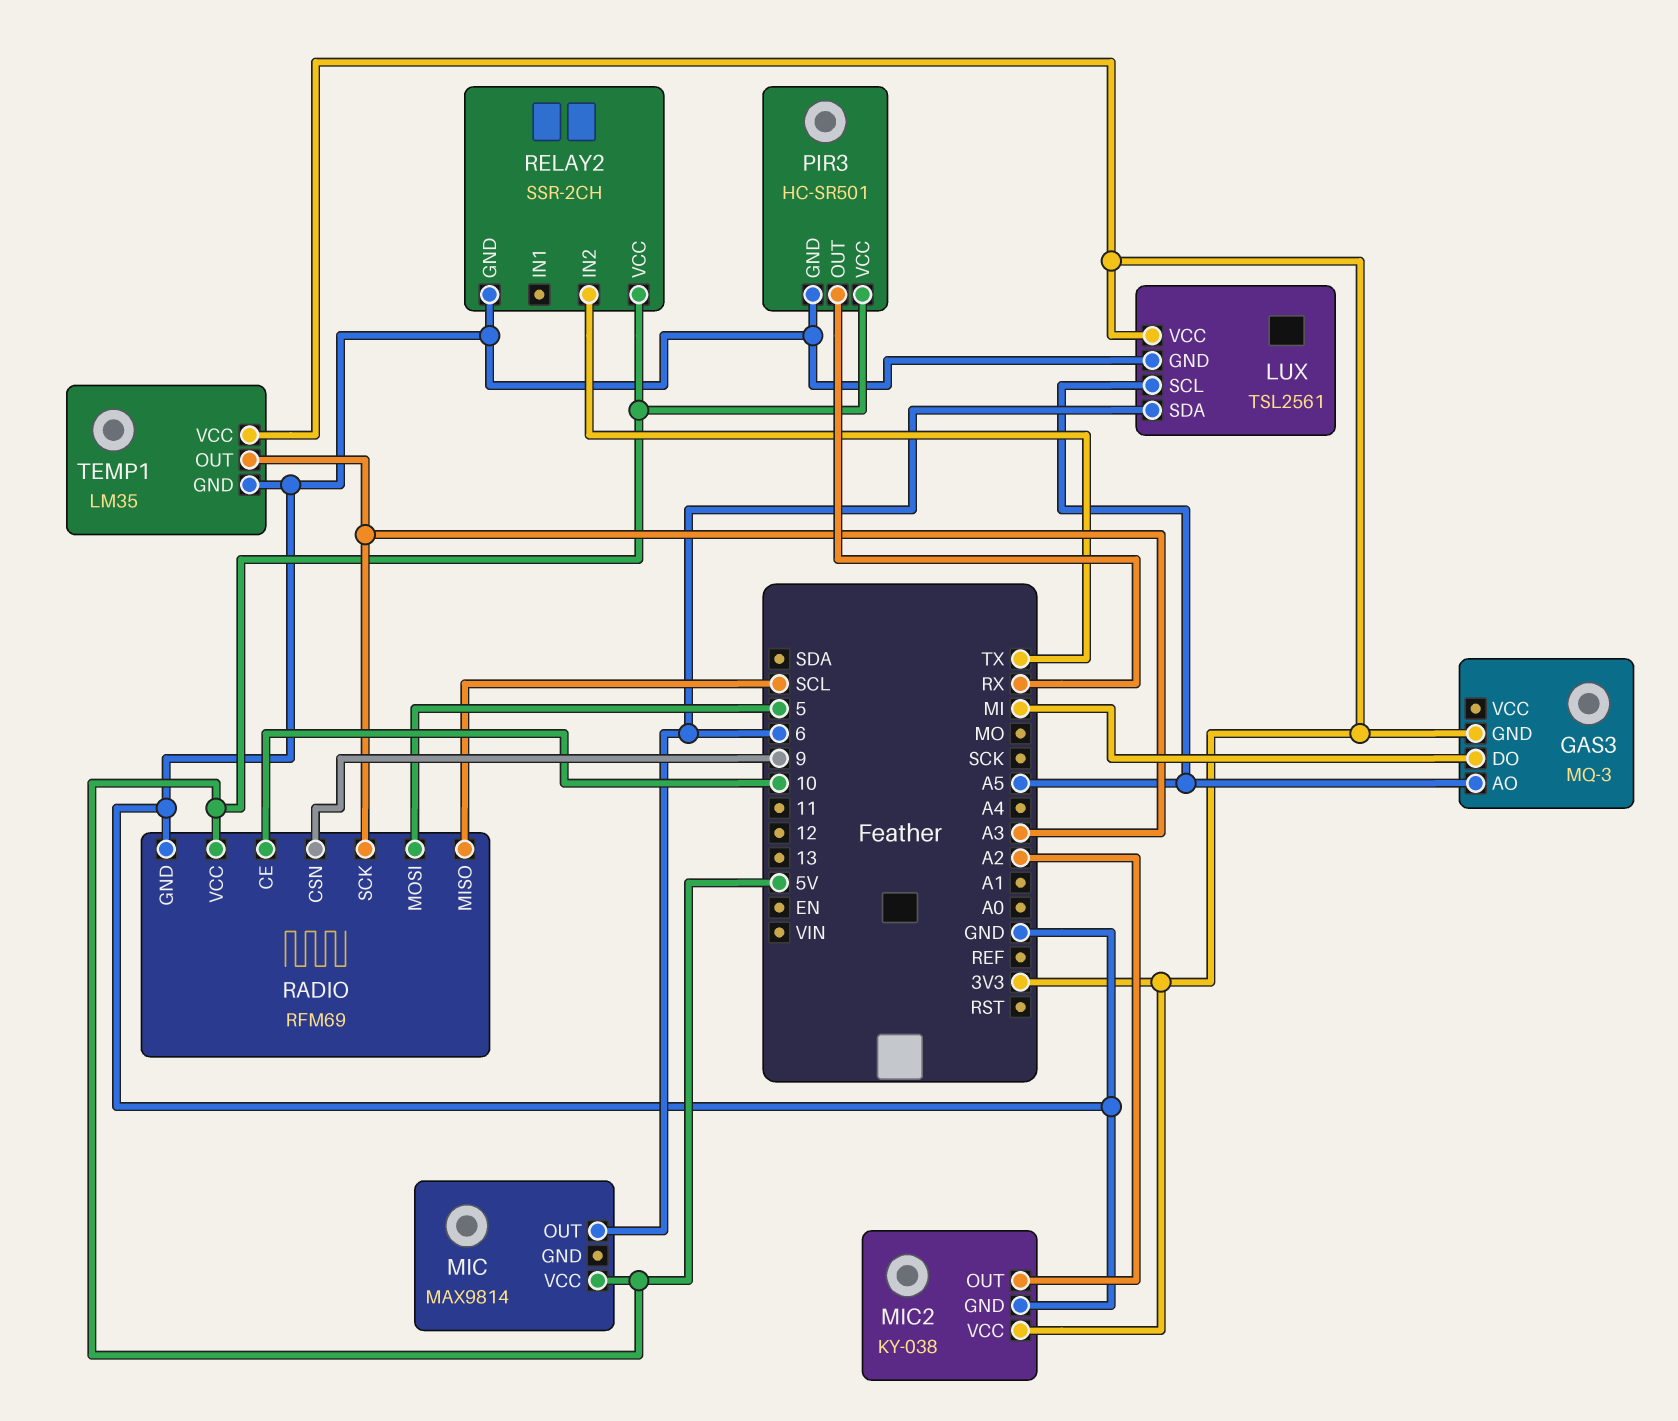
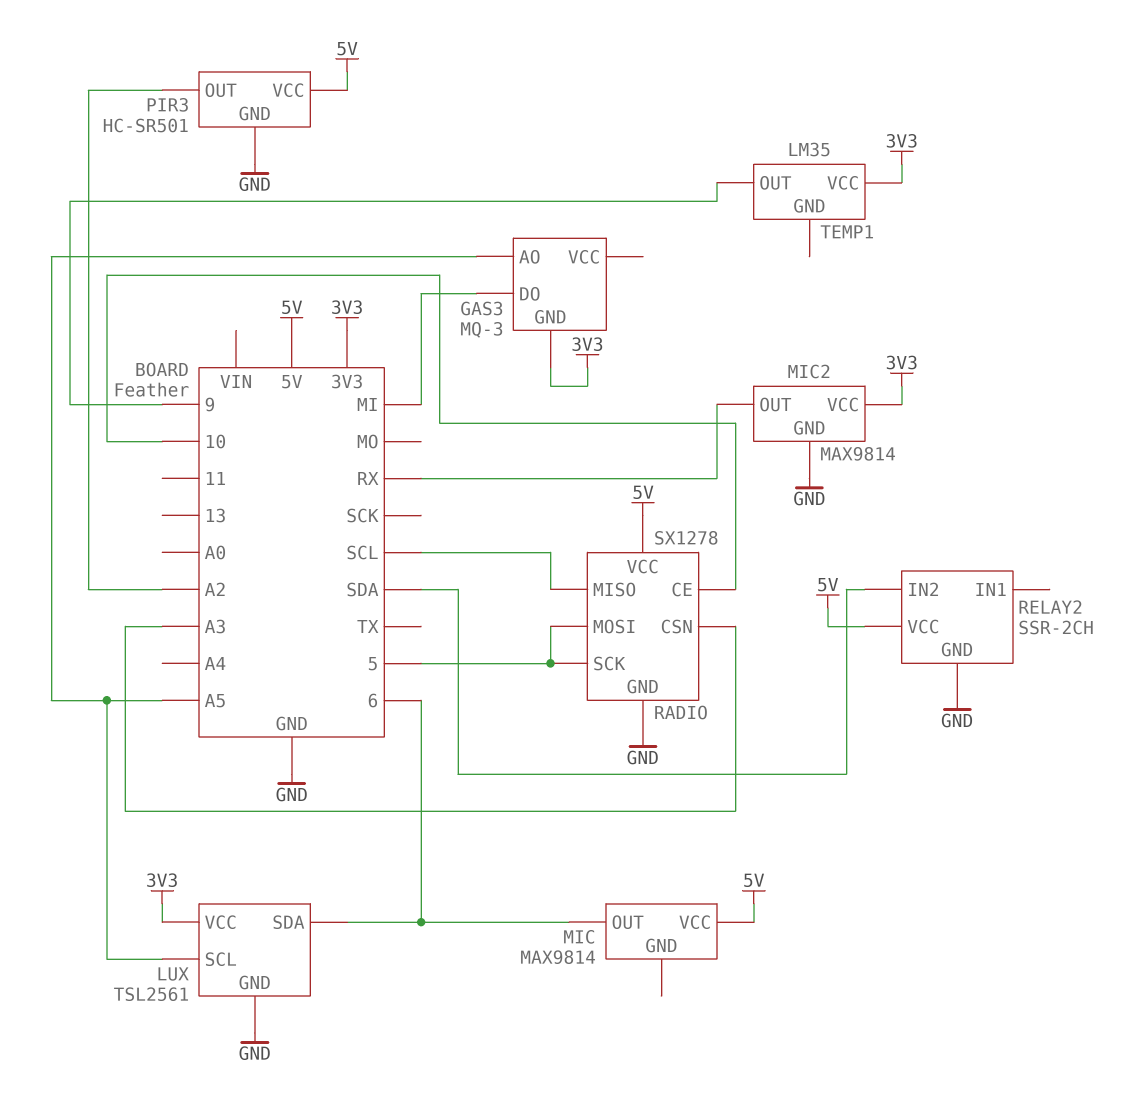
MIC2: KY-038 -> MAX9814
MIC2 pin OUT: A2 -> RX
PIR3 pin OUT: RX -> A2
RADIO: RFM69 -> SX1278
RADIO pin CSN: 9 -> A3
RADIO pin SCK: A3 -> 5
RELAY2 pin IN2: TX -> SDA
TEMP1 pin GND: GND -> none
TEMP1 pin OUT: A3 -> 9

